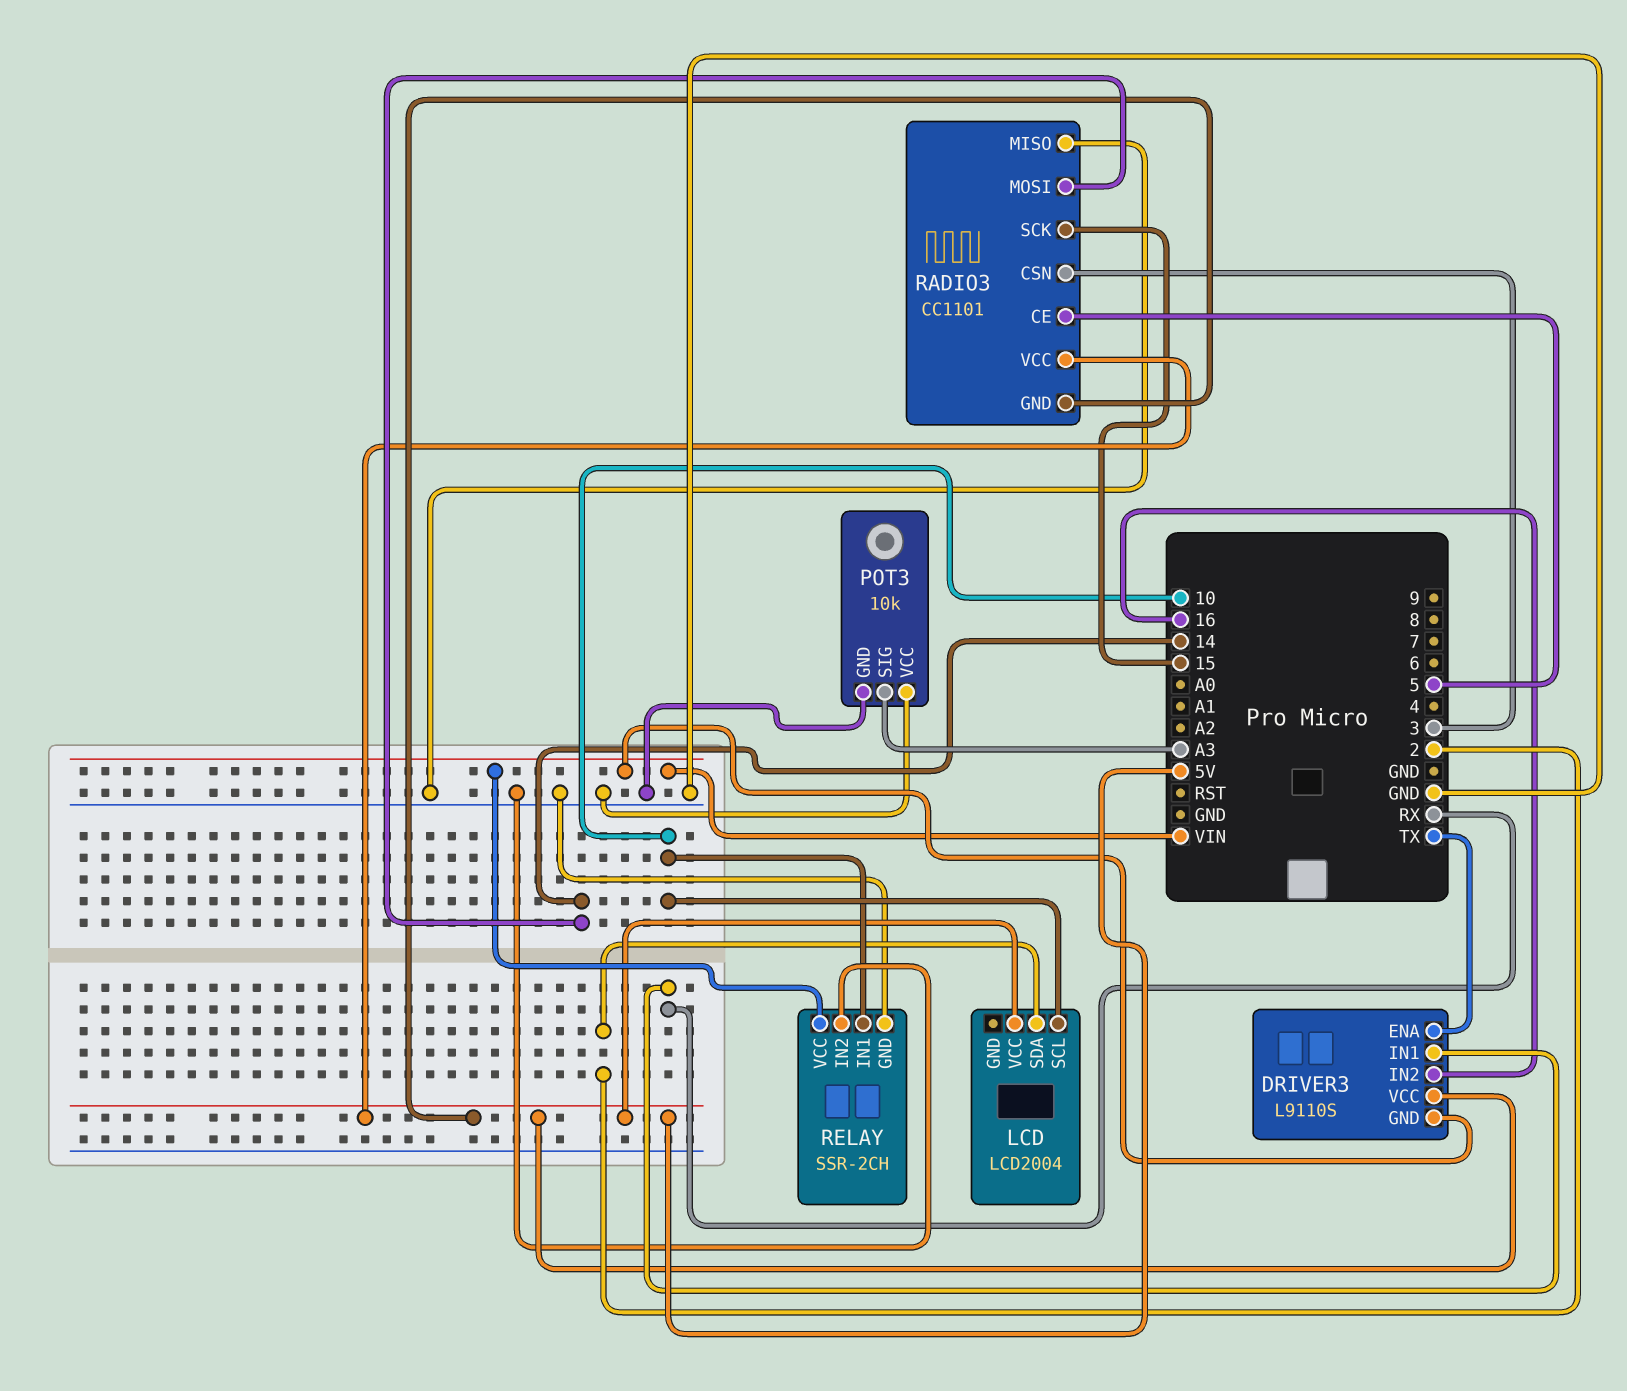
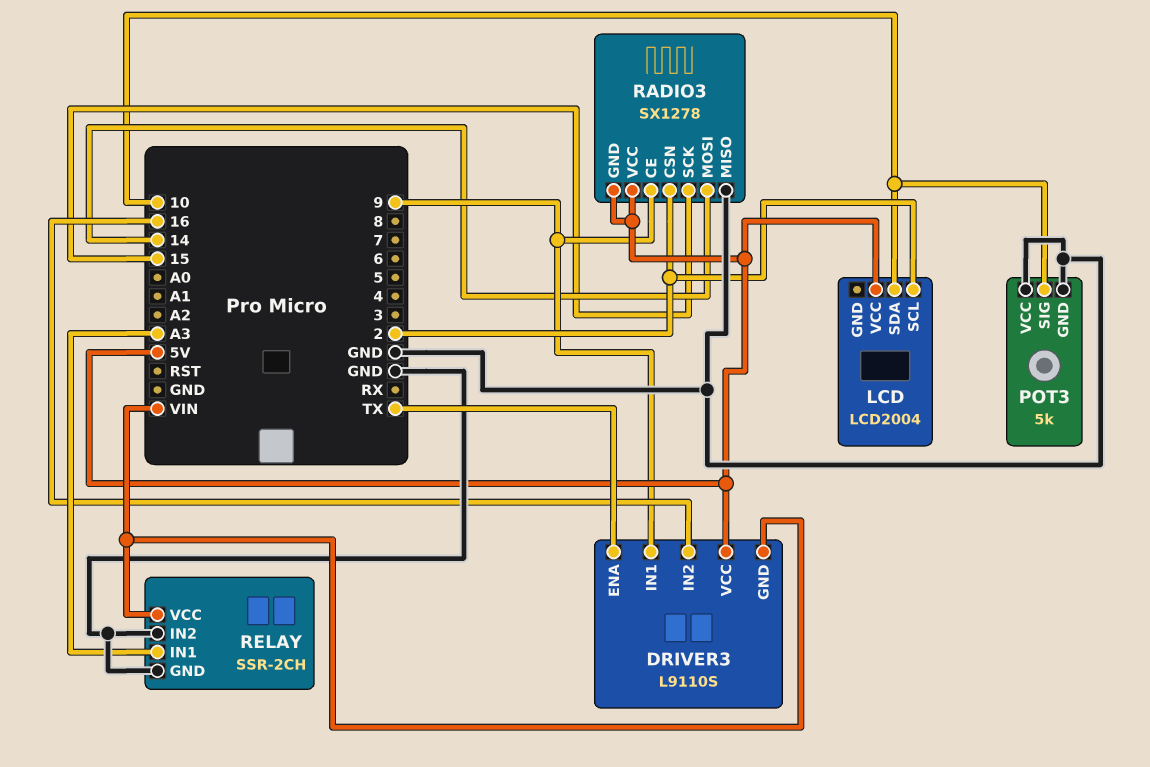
DRIVER3 pin IN1: RX -> 9
LCD pin SCL: 10 -> 2
LCD pin SDA: 2 -> 10
POT3: 10k -> 5k
POT3 pin SIG: A3 -> 10
RADIO3: CC1101 -> SX1278
RADIO3 pin CE: 5 -> 9
RADIO3 pin CSN: 3 -> 2
RELAY pin IN1: 10 -> A3

